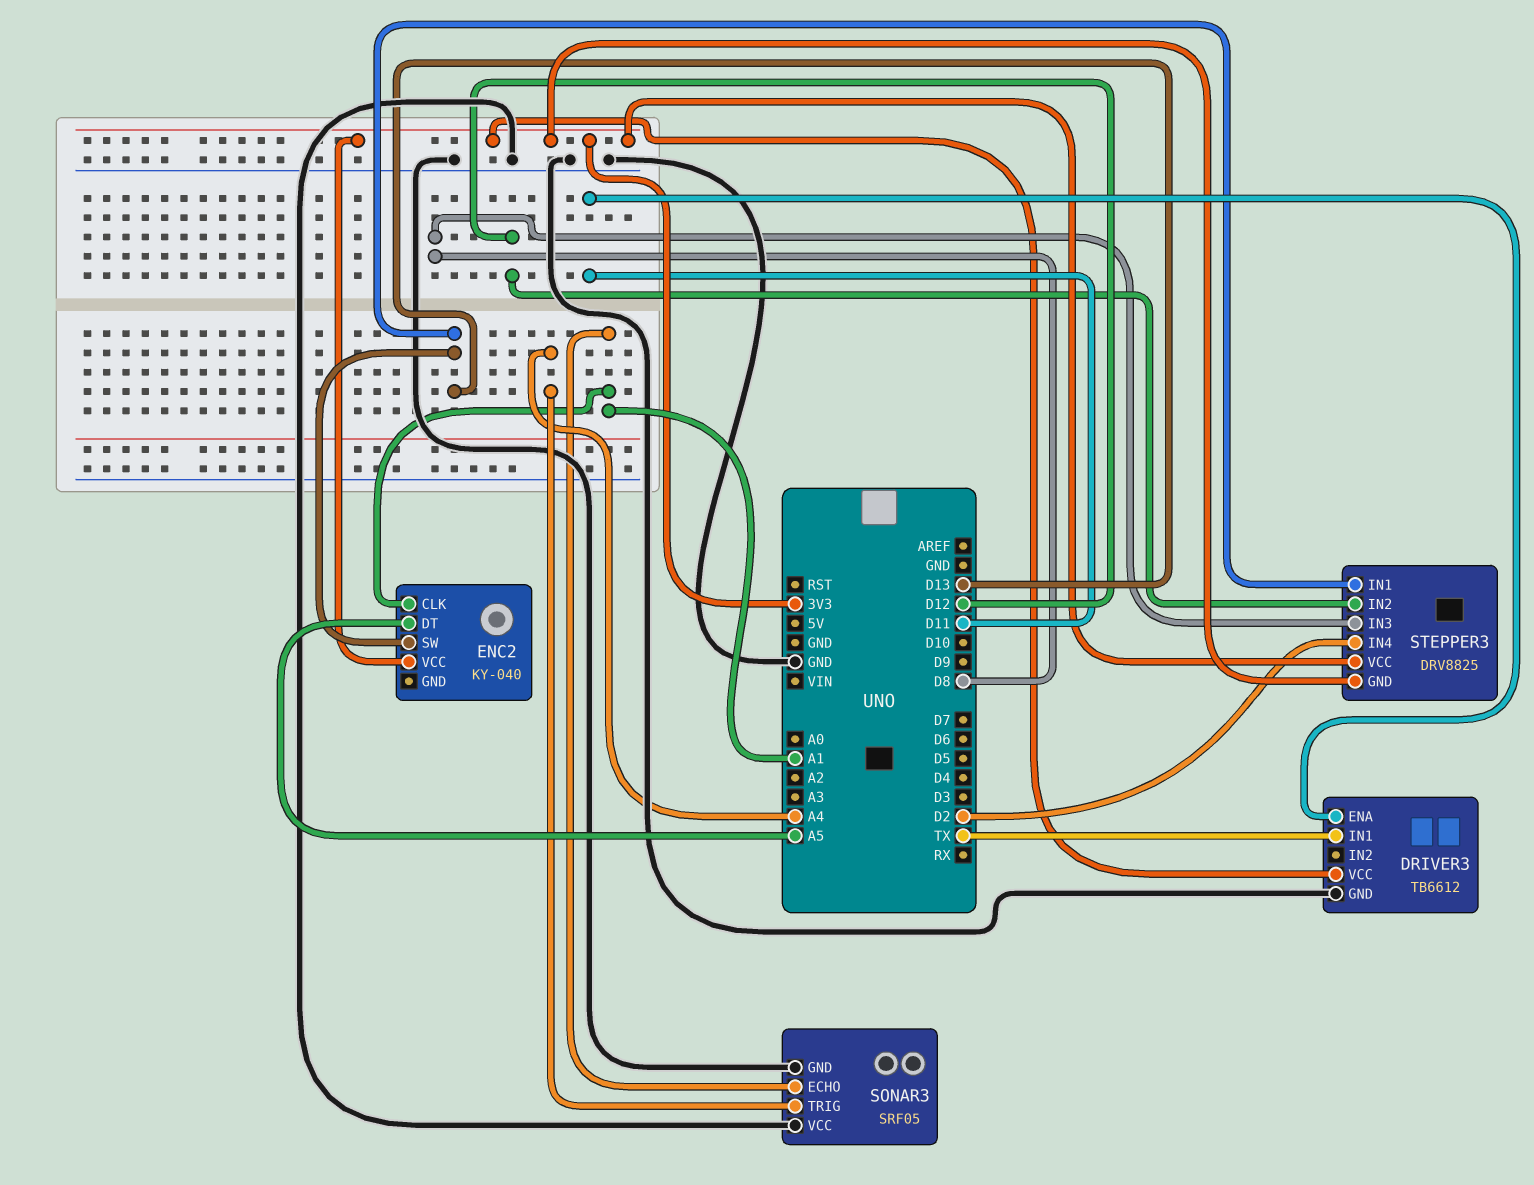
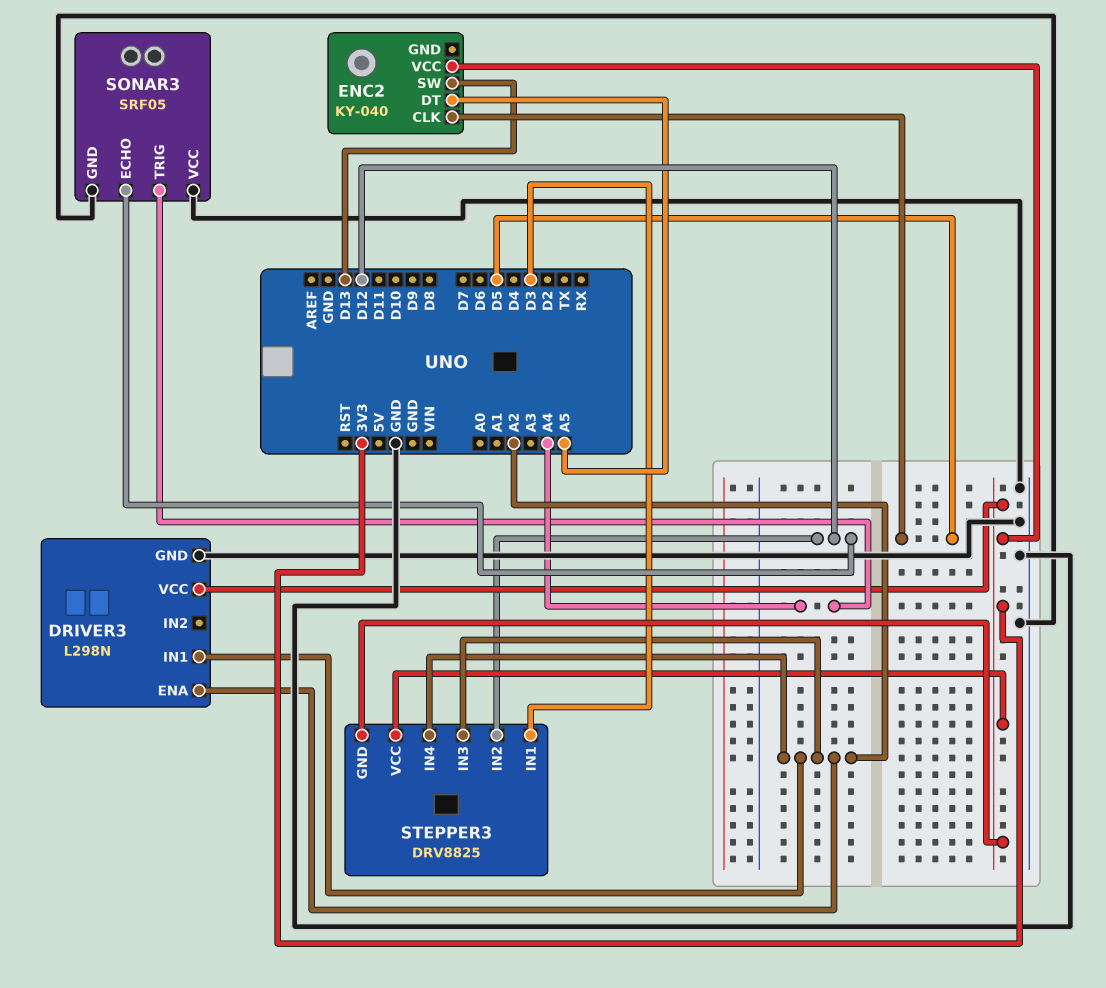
DRIVER3: TB6612 -> L298N
DRIVER3 pin ENA: D11 -> A2
DRIVER3 pin IN1: TX -> A2
ENC2 pin CLK: A1 -> D5
SONAR3 pin ECHO: A1 -> D12
STEPPER3 pin IN1: D13 -> D3
STEPPER3 pin IN3: D8 -> A2
STEPPER3 pin IN4: D2 -> A2

